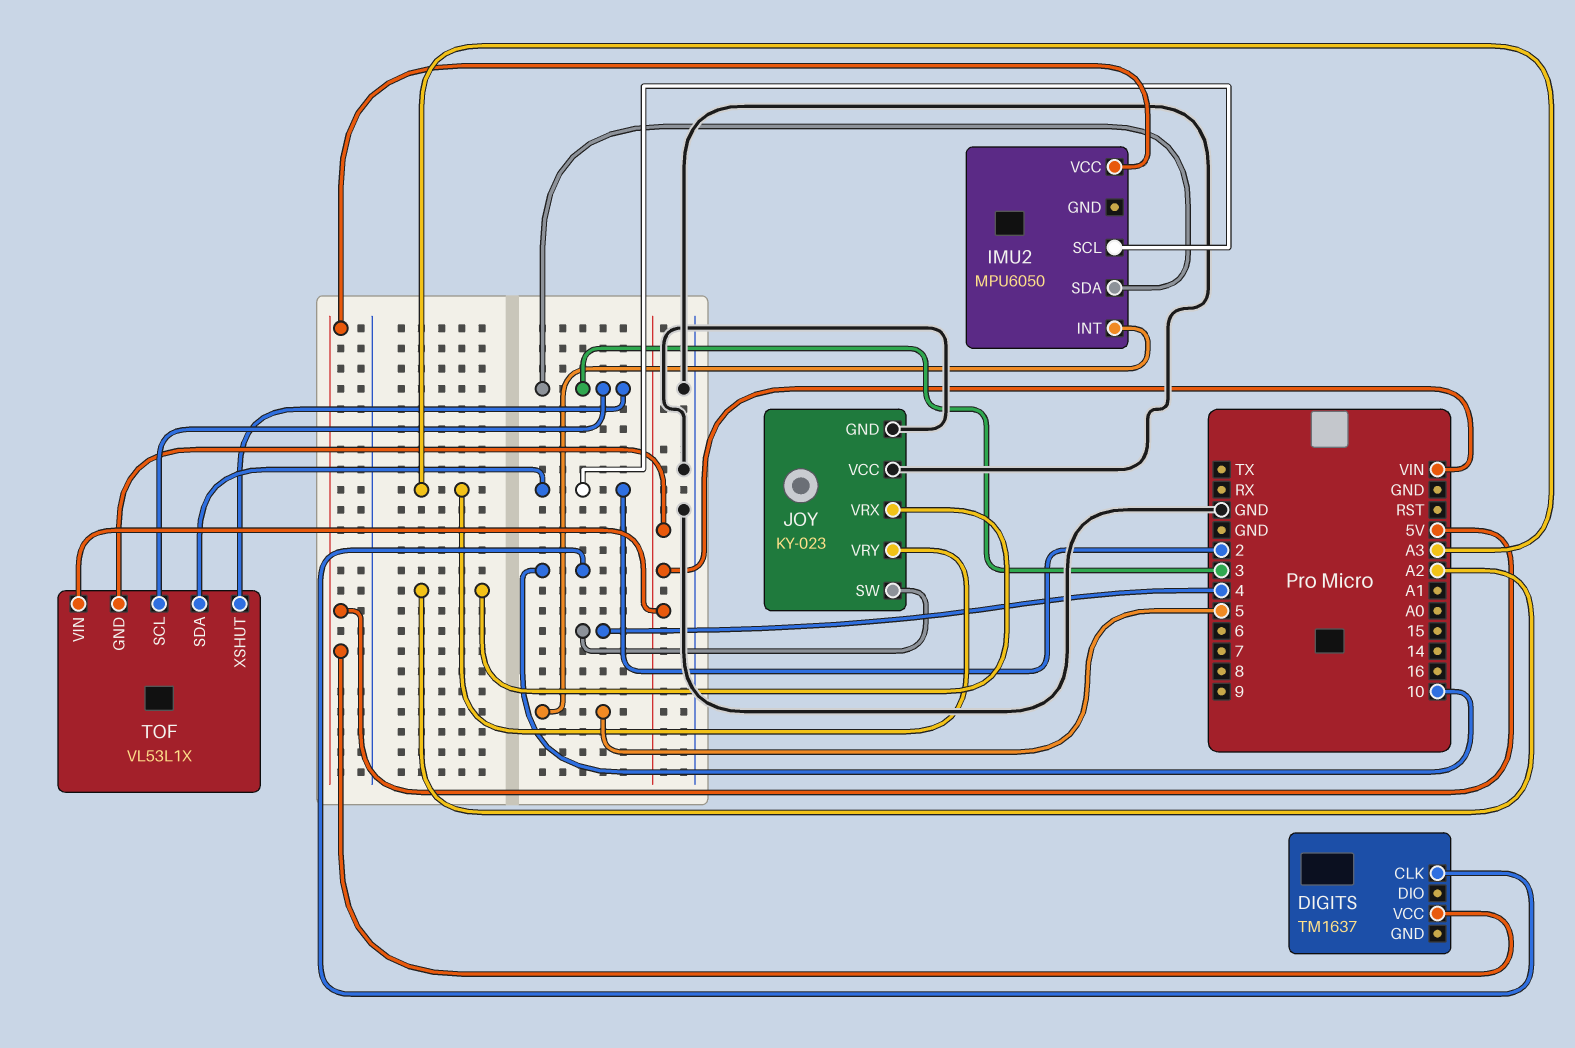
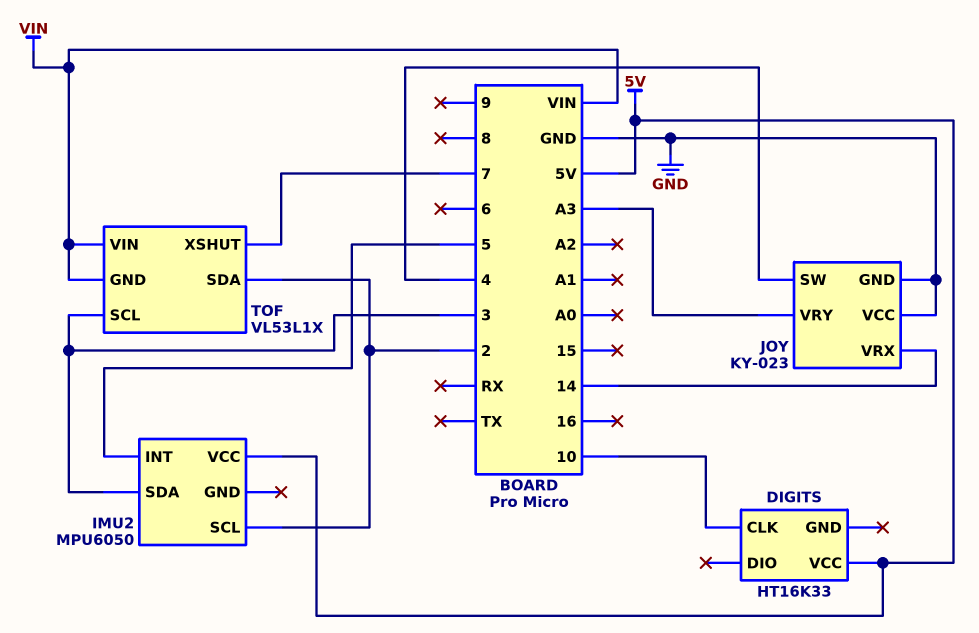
DIGITS: TM1637 -> HT16K33
JOY pin VRX: A2 -> 14
TOF pin XSHUT: 3 -> 7

